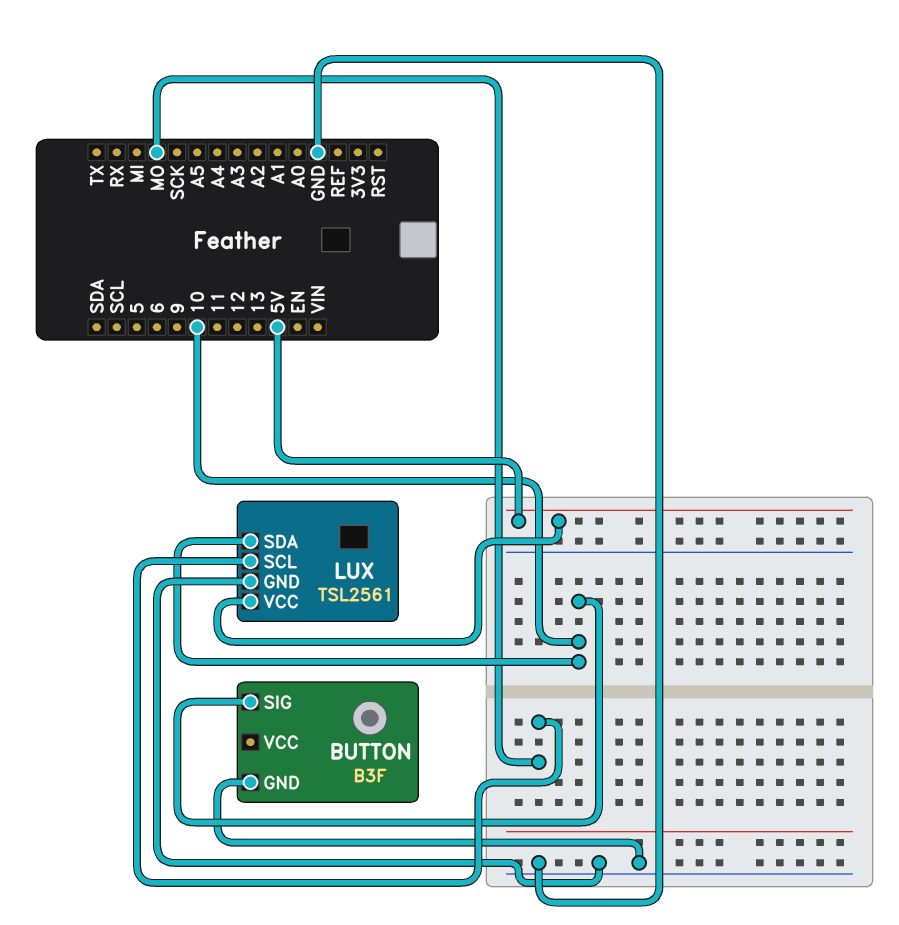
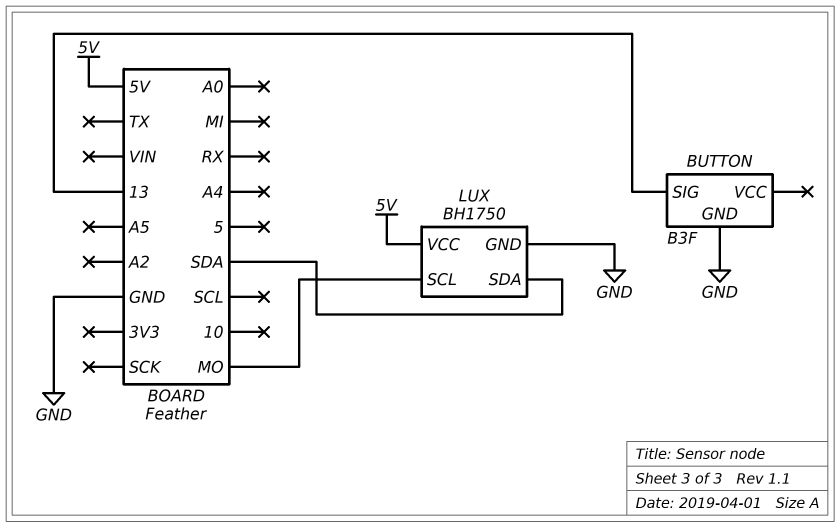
BUTTON pin SIG: 10 -> 13
LUX: TSL2561 -> BH1750
LUX pin SDA: 10 -> SDA

